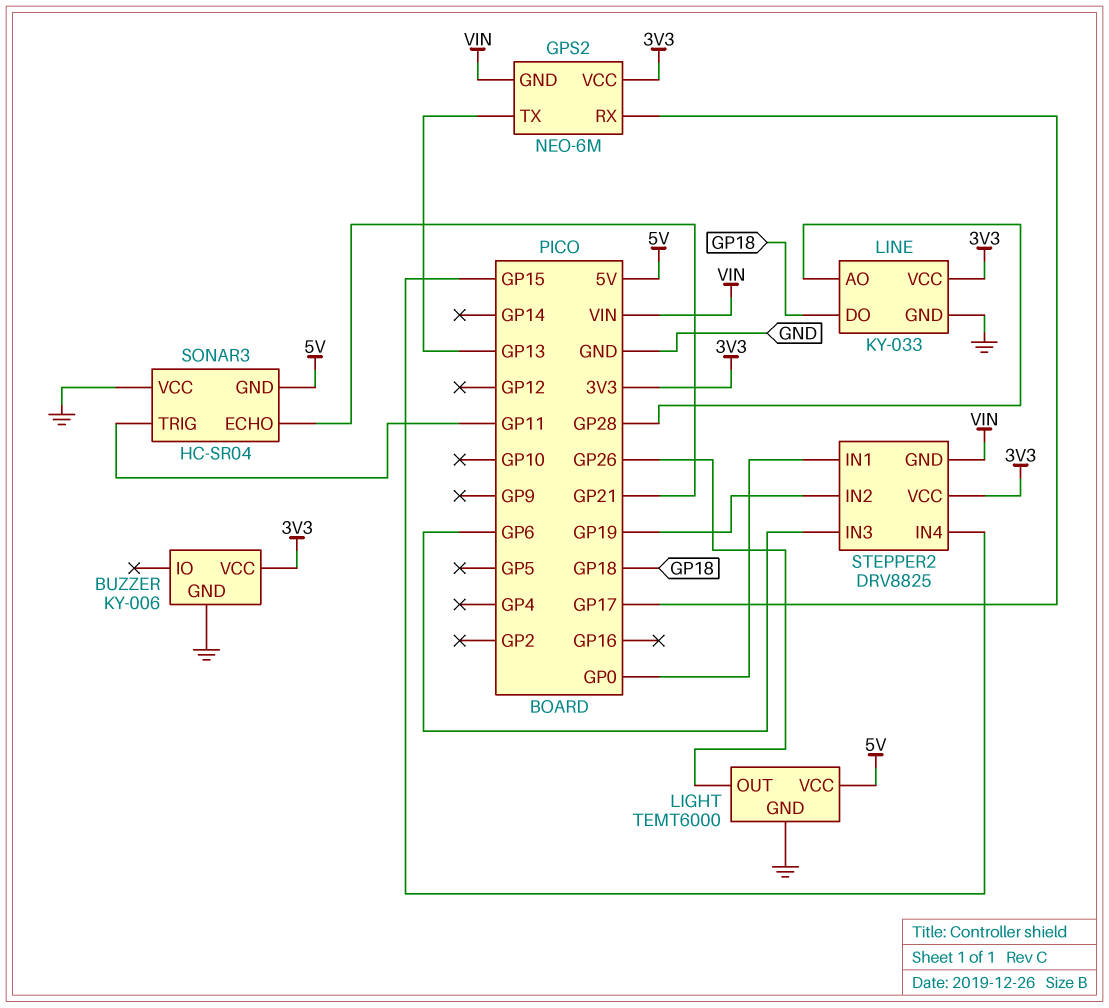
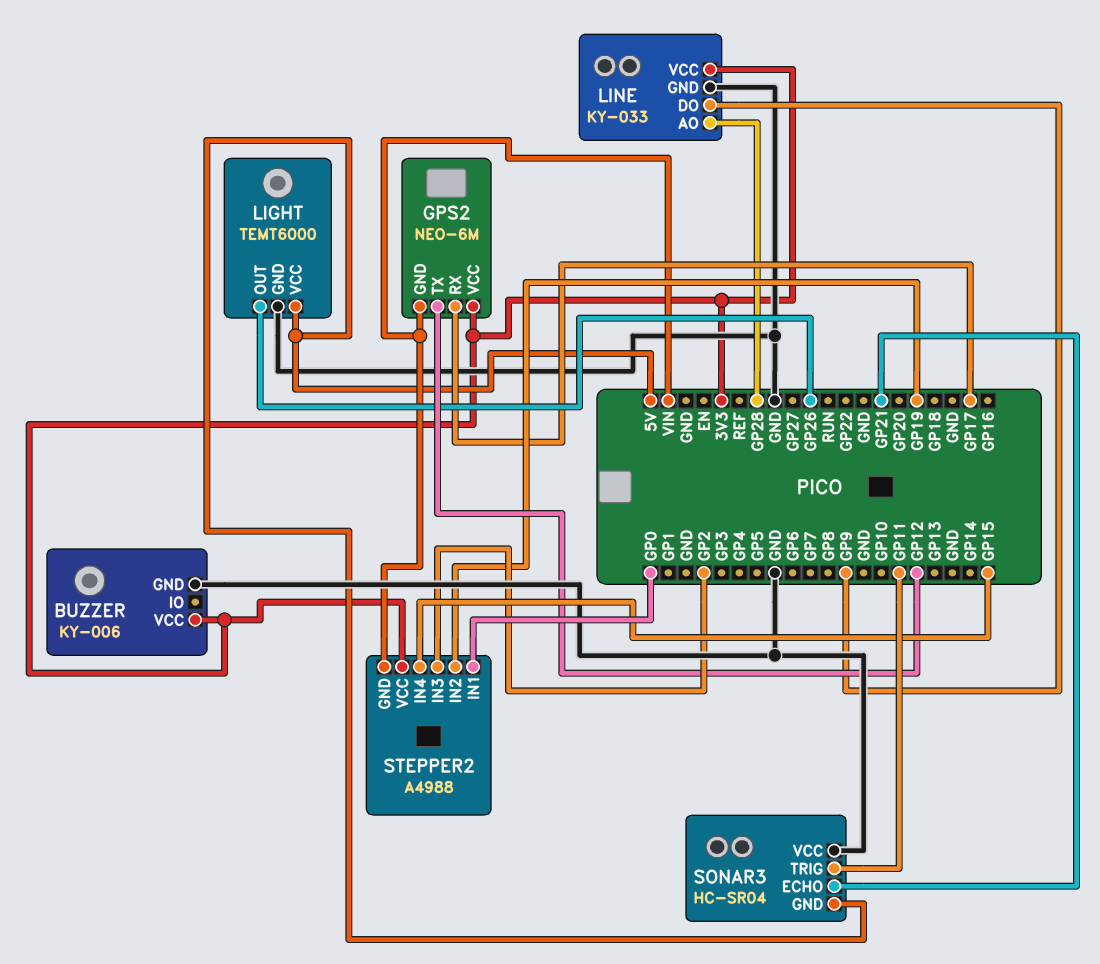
GPS2 pin TX: GP13 -> GP12
LINE pin DO: GP18 -> GP9
STEPPER2: DRV8825 -> A4988
STEPPER2 pin IN3: GP6 -> GP2

